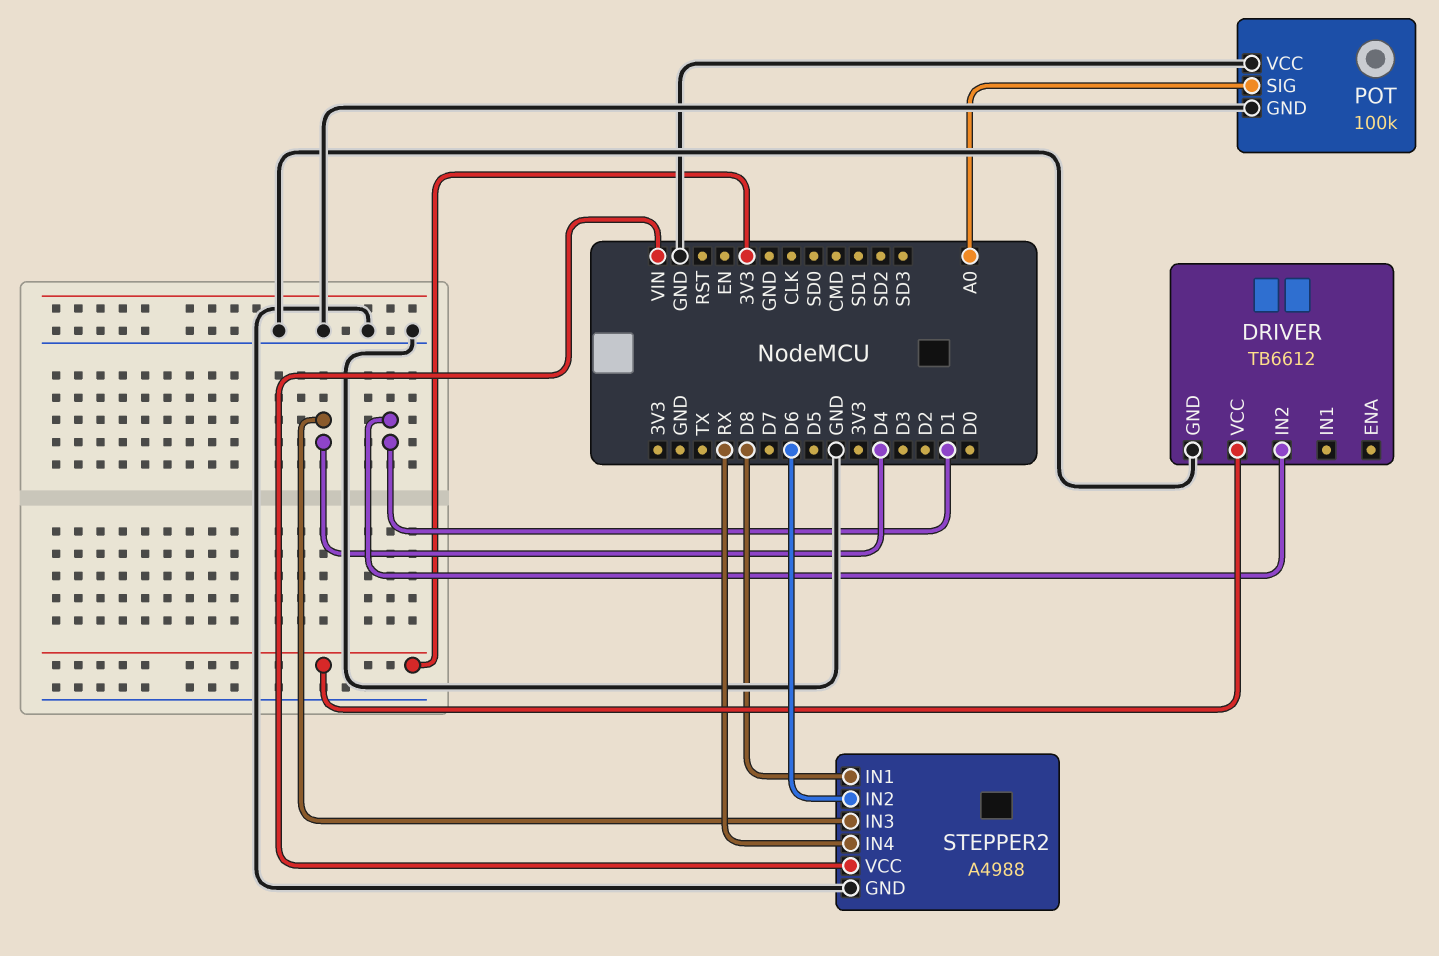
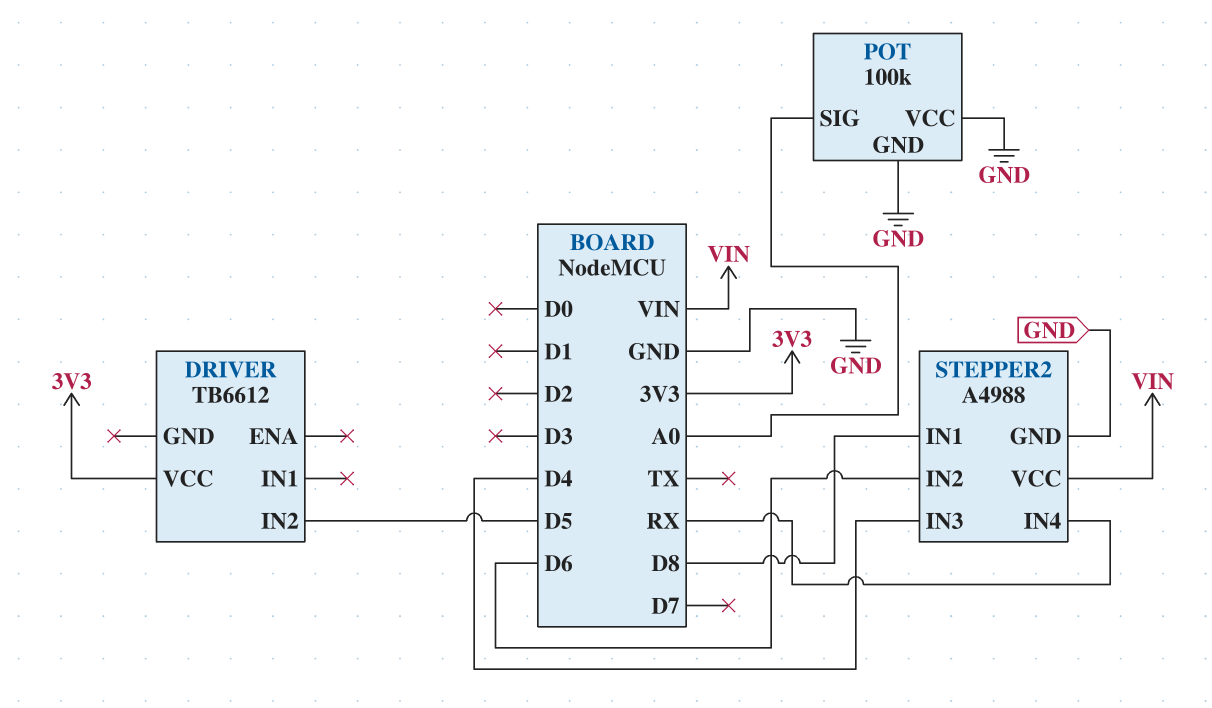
DRIVER pin GND: GND -> none
DRIVER pin IN2: D1 -> D5

